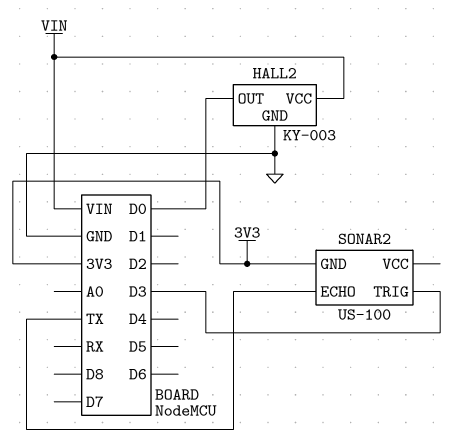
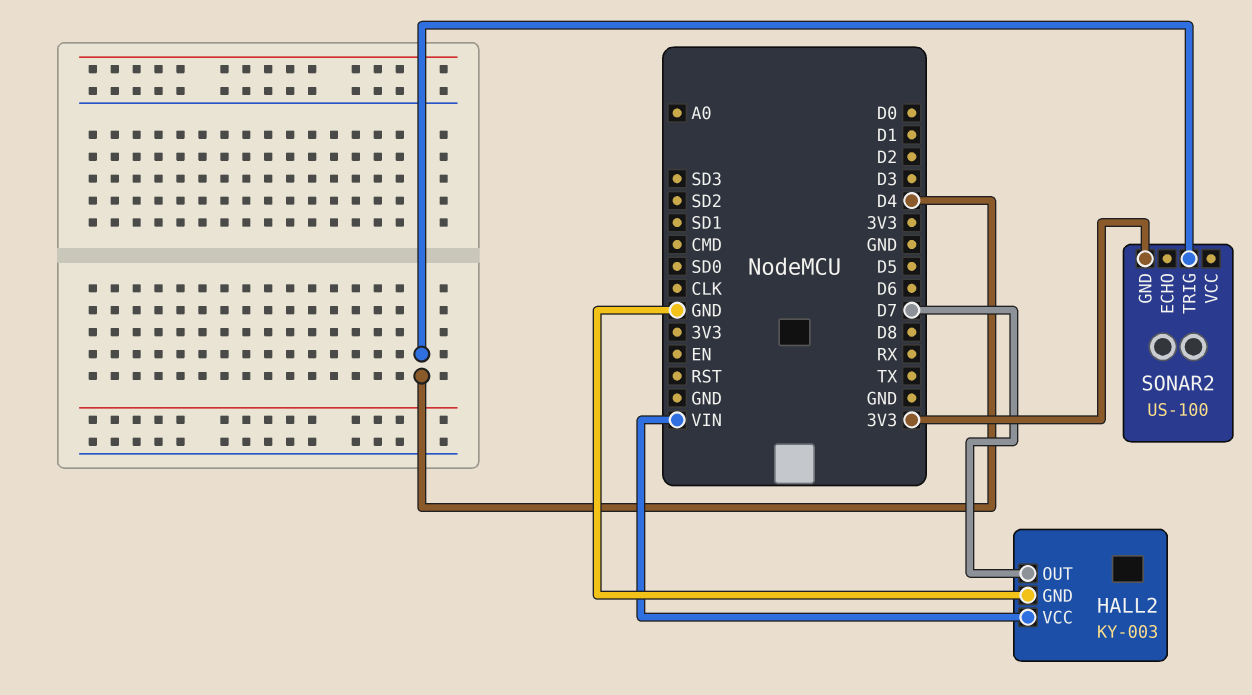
HALL2 pin OUT: D0 -> D7
SONAR2 pin ECHO: TX -> none
SONAR2 pin TRIG: D3 -> D4

